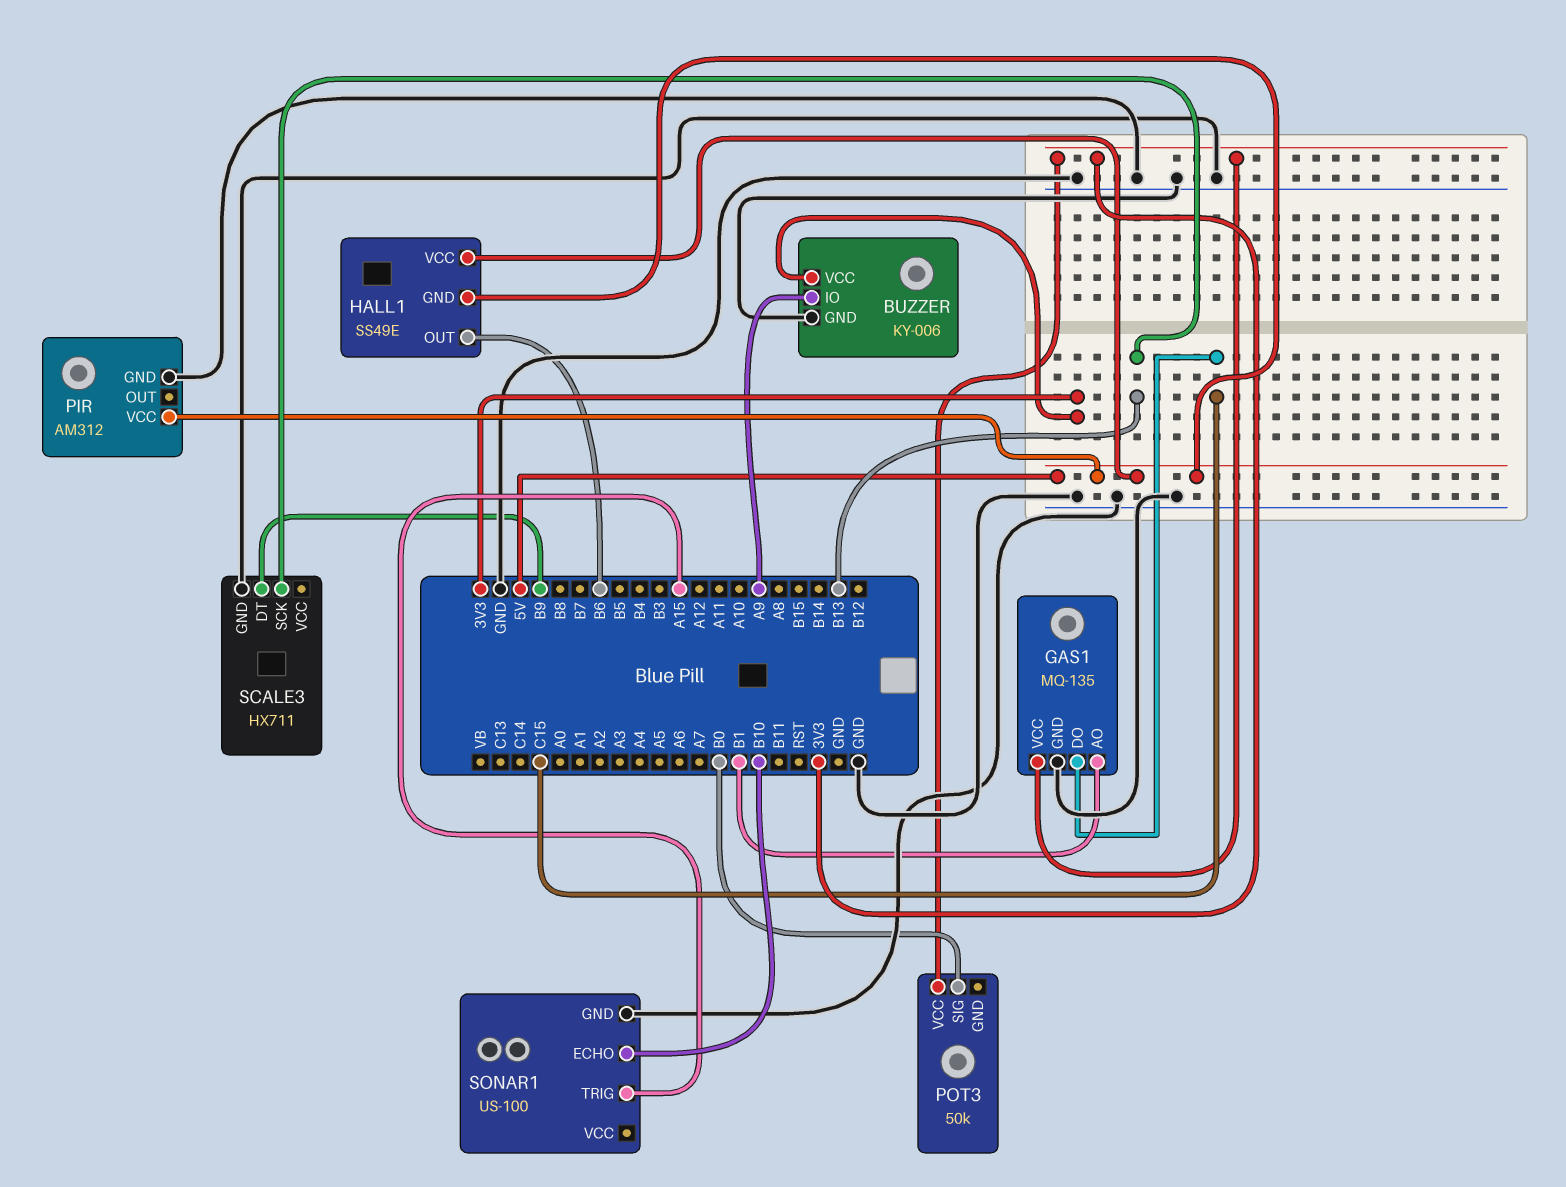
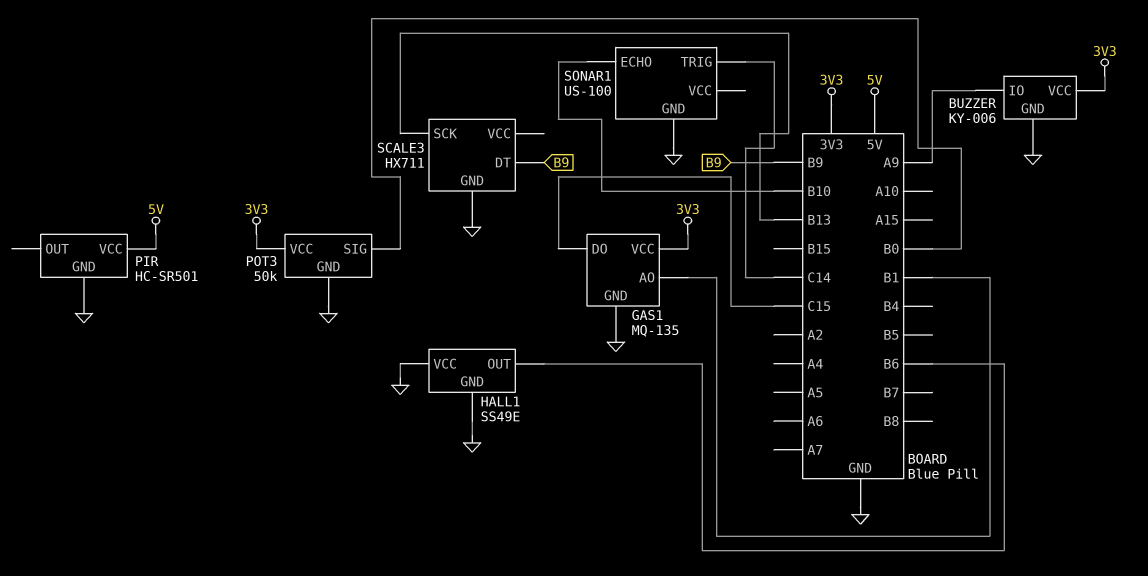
HALL1 pin GND: 5V -> GND
HALL1 pin VCC: 5V -> GND
PIR: AM312 -> HC-SR501
POT3 pin GND: none -> GND
SONAR1 pin TRIG: A15 -> C14

